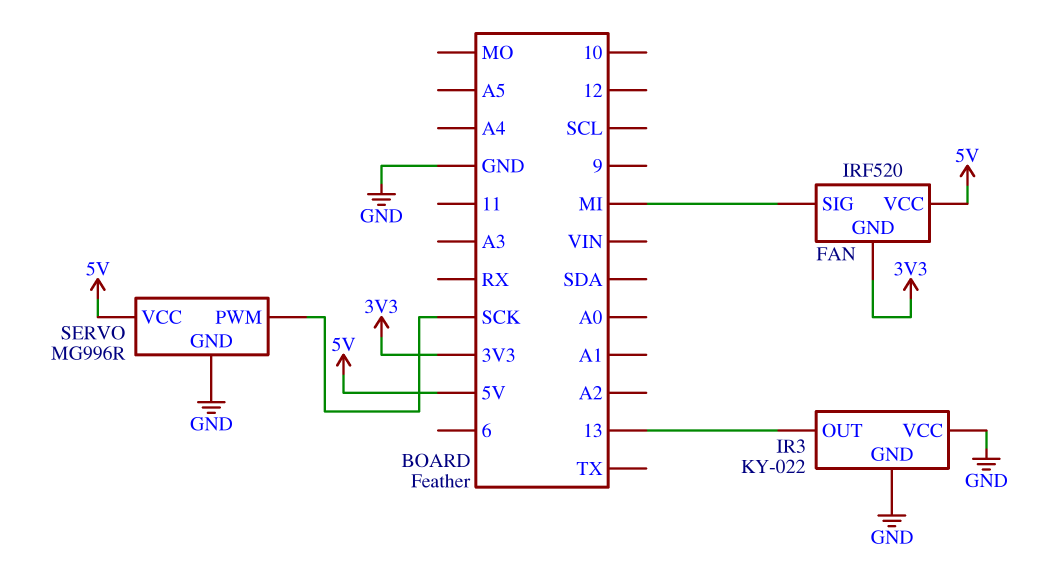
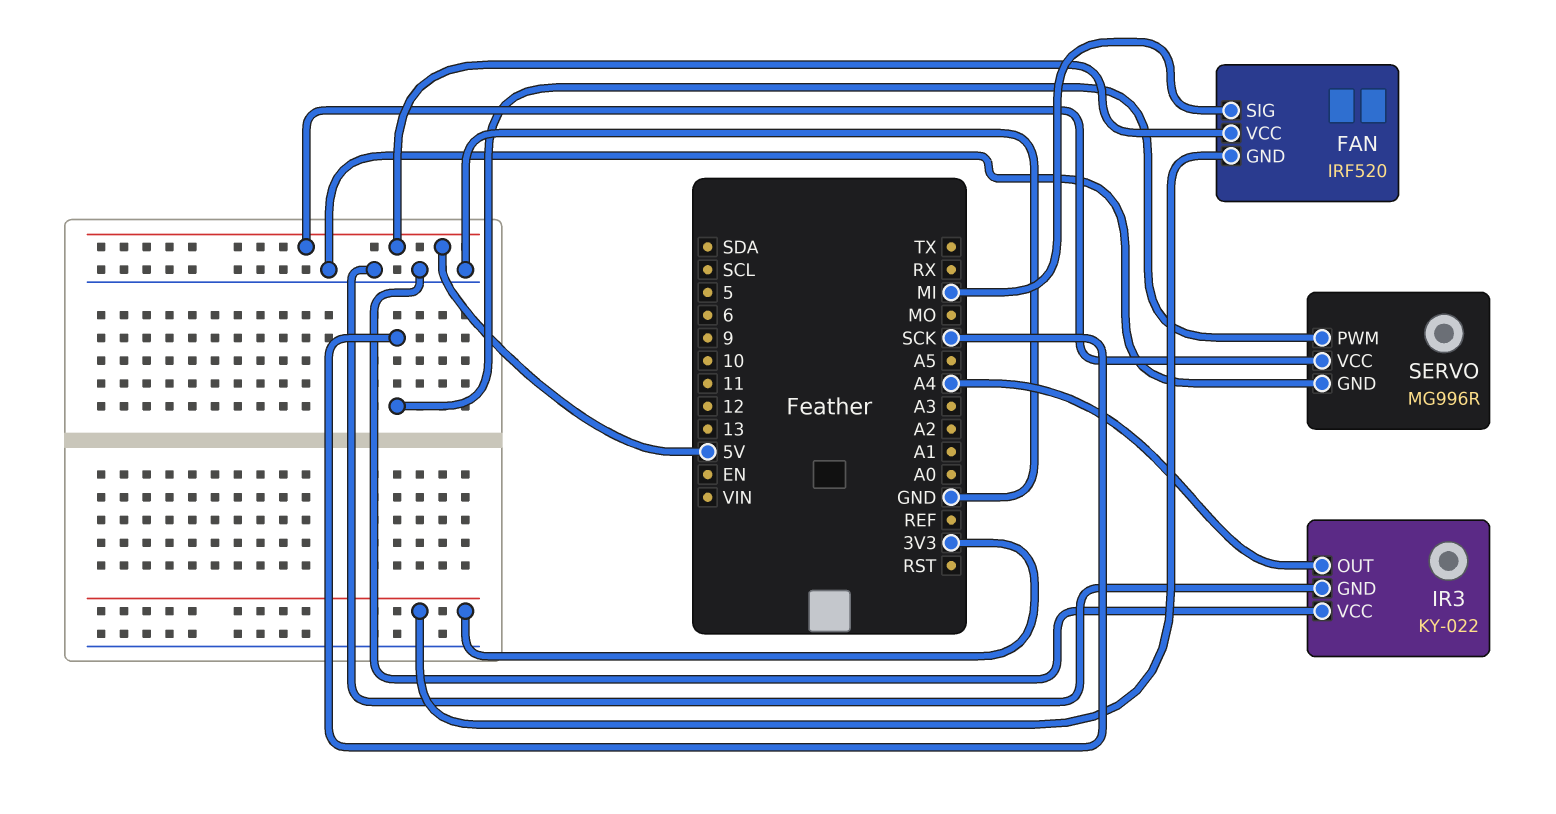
IR3 pin OUT: 13 -> A4

